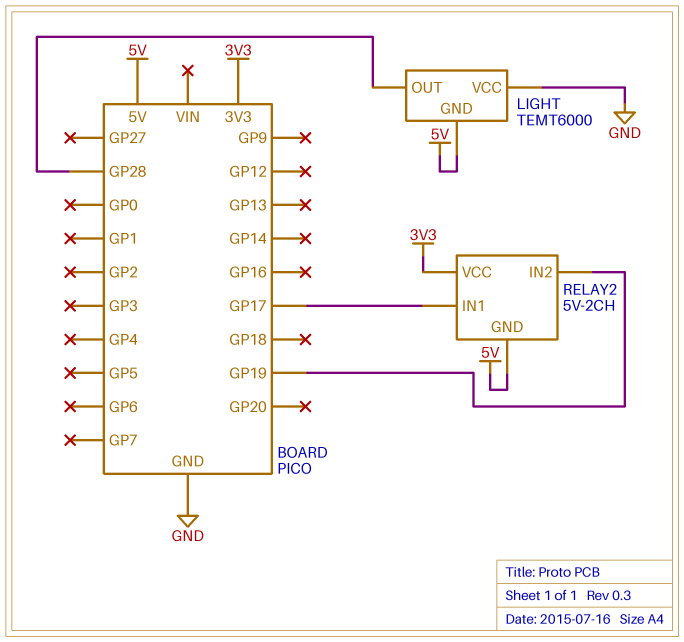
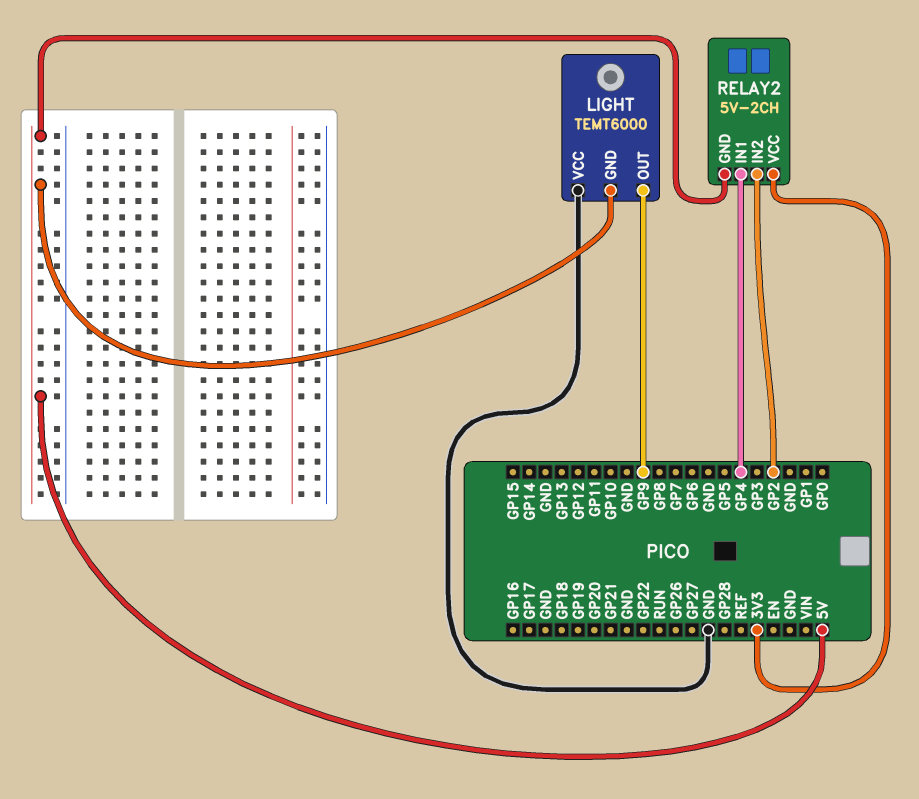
LIGHT pin OUT: GP28 -> GP9
RELAY2 pin IN1: GP17 -> GP4
RELAY2 pin IN2: GP19 -> GP2

